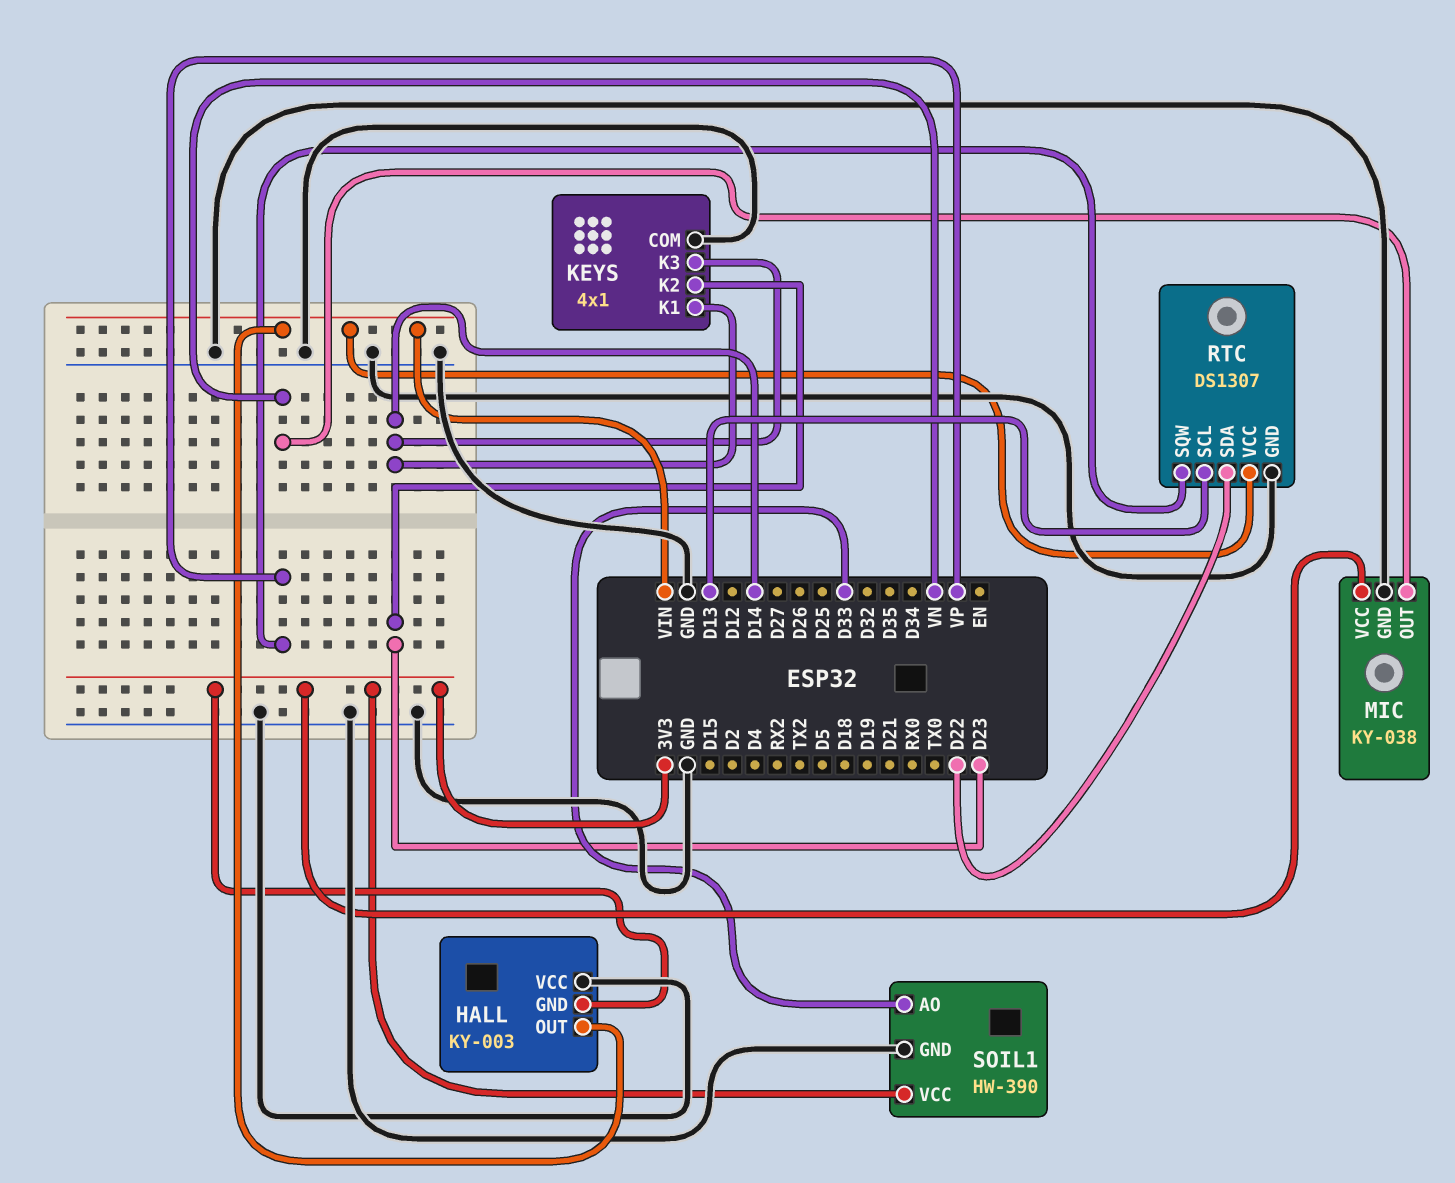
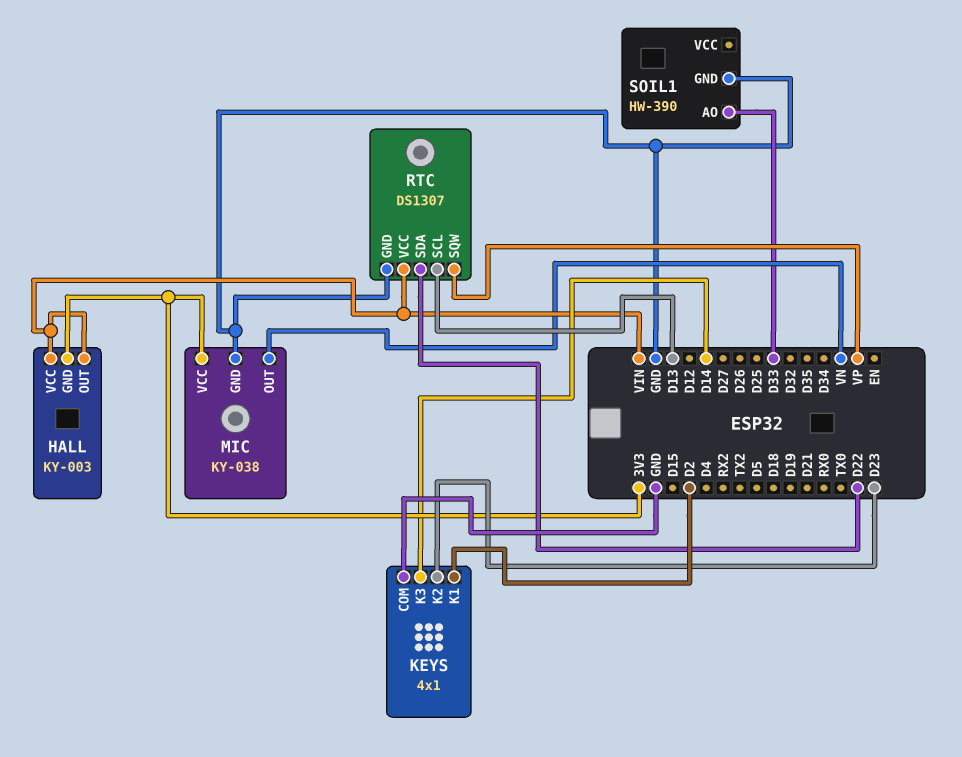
HALL pin VCC: GND -> VIN
KEYS pin K1: D14 -> D2
SOIL1 pin VCC: 3V3 -> none

